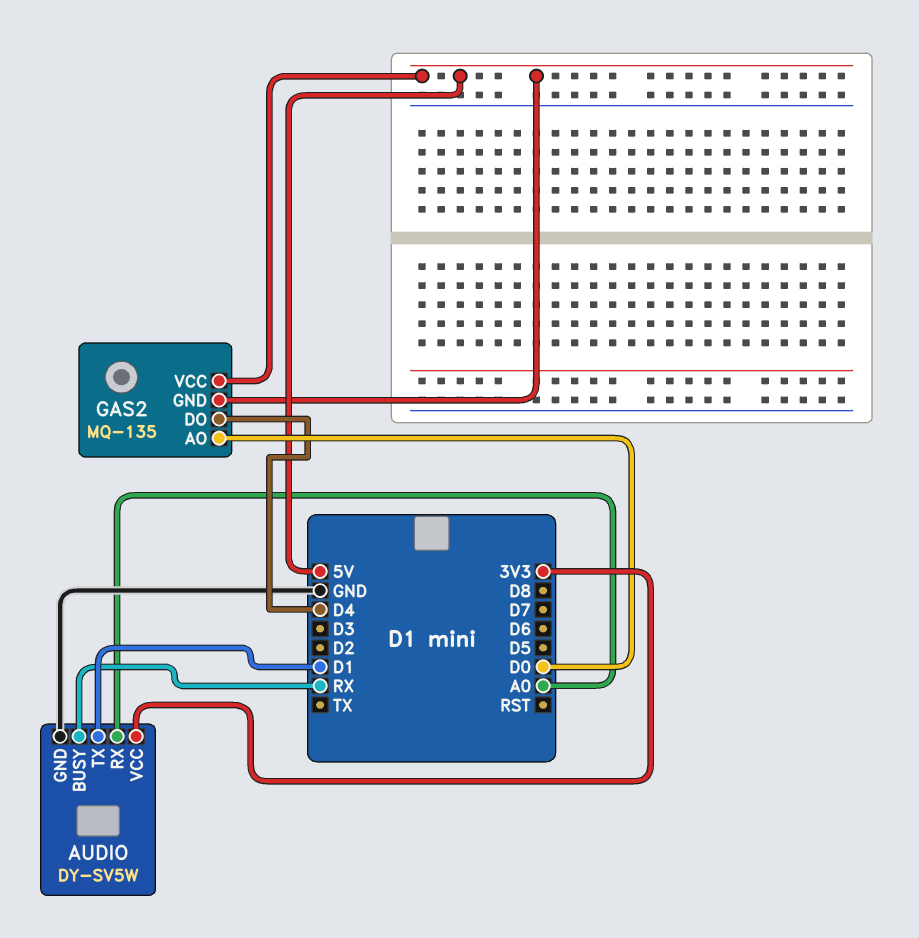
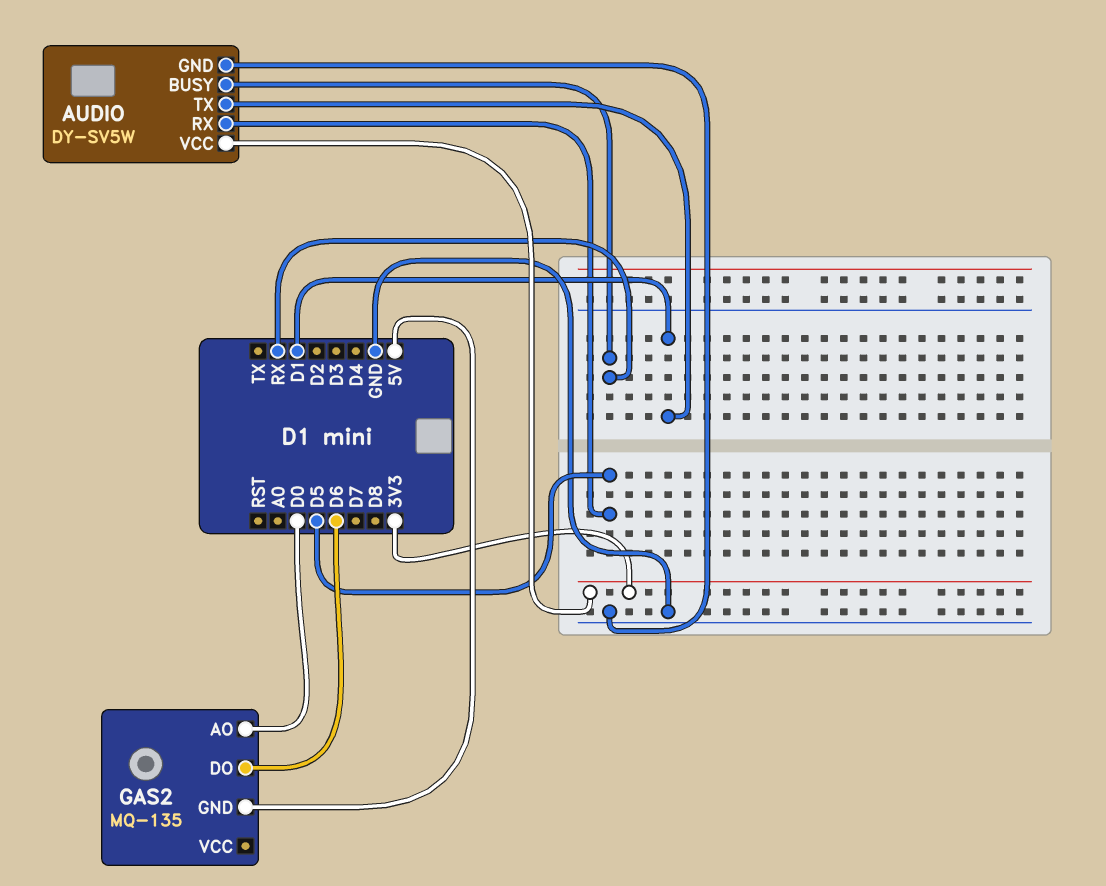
AUDIO pin RX: A0 -> D5
GAS2 pin DO: D4 -> D6
GAS2 pin VCC: 5V -> none

